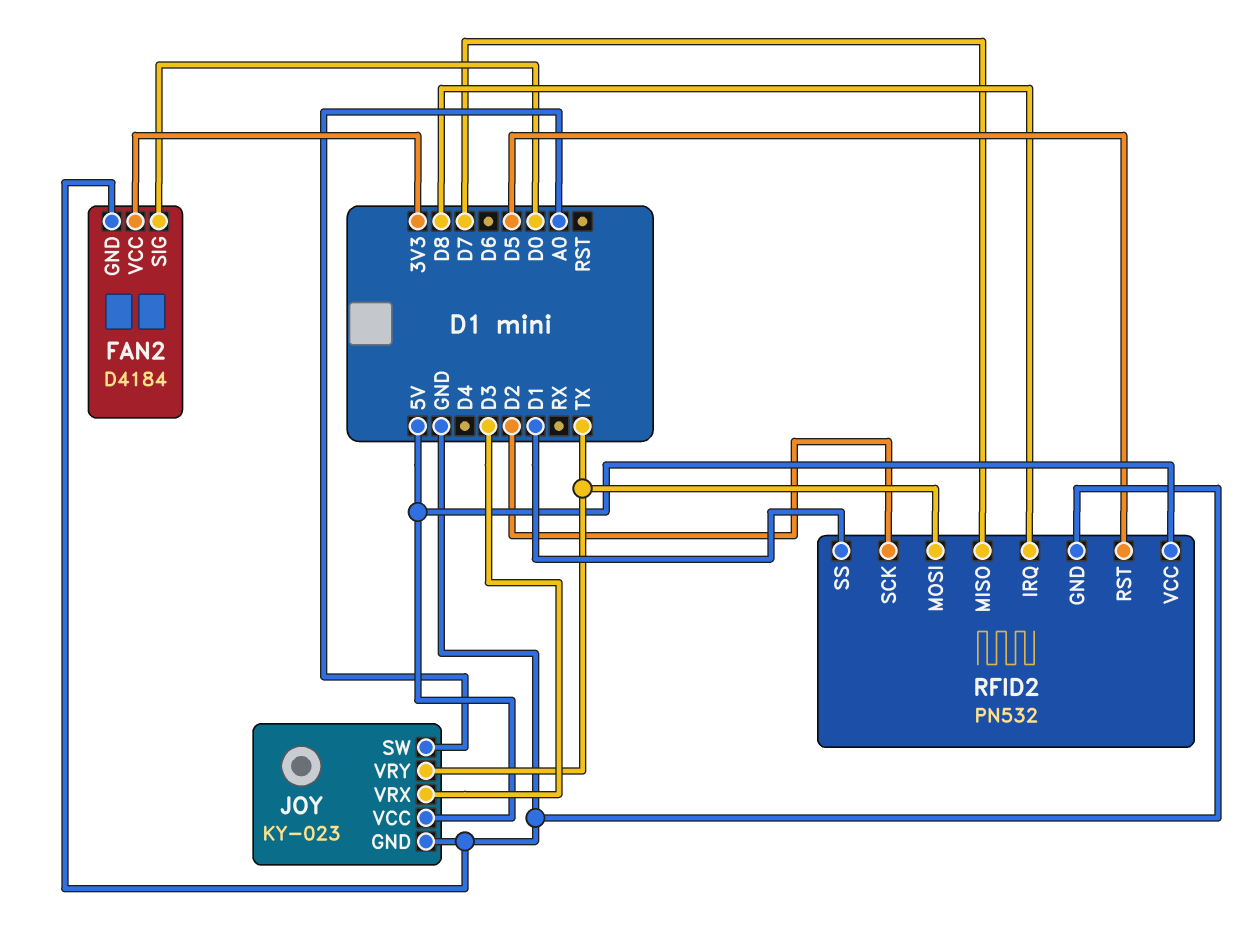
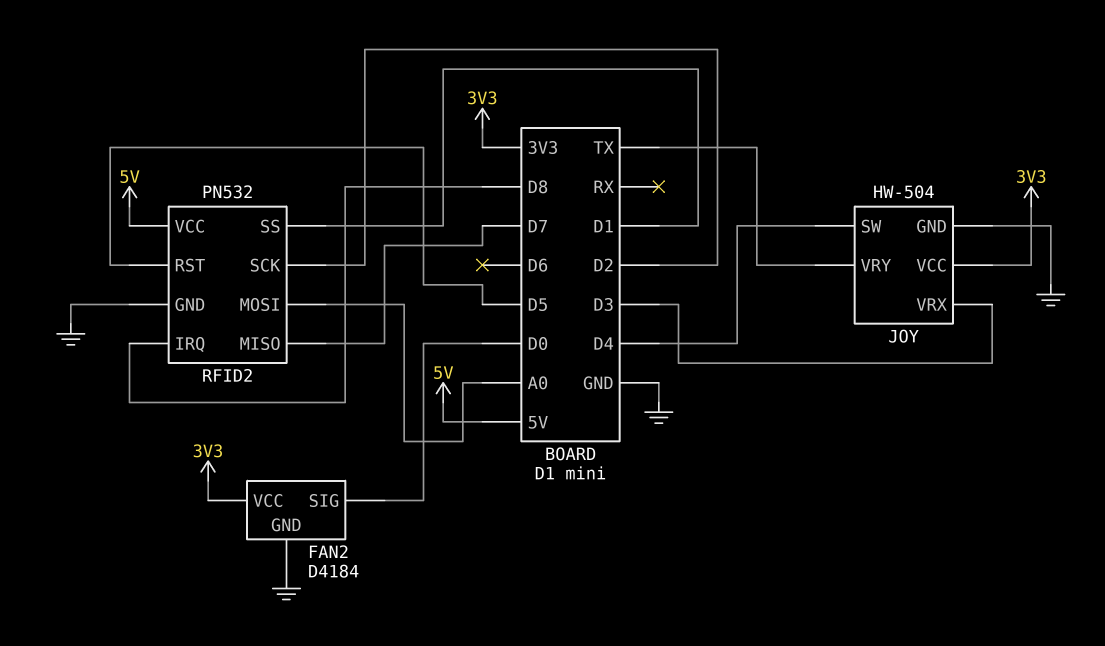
JOY: KY-023 -> HW-504
JOY pin SW: A0 -> D4
JOY pin VCC: 5V -> 3V3
RFID2 pin MOSI: TX -> A0

